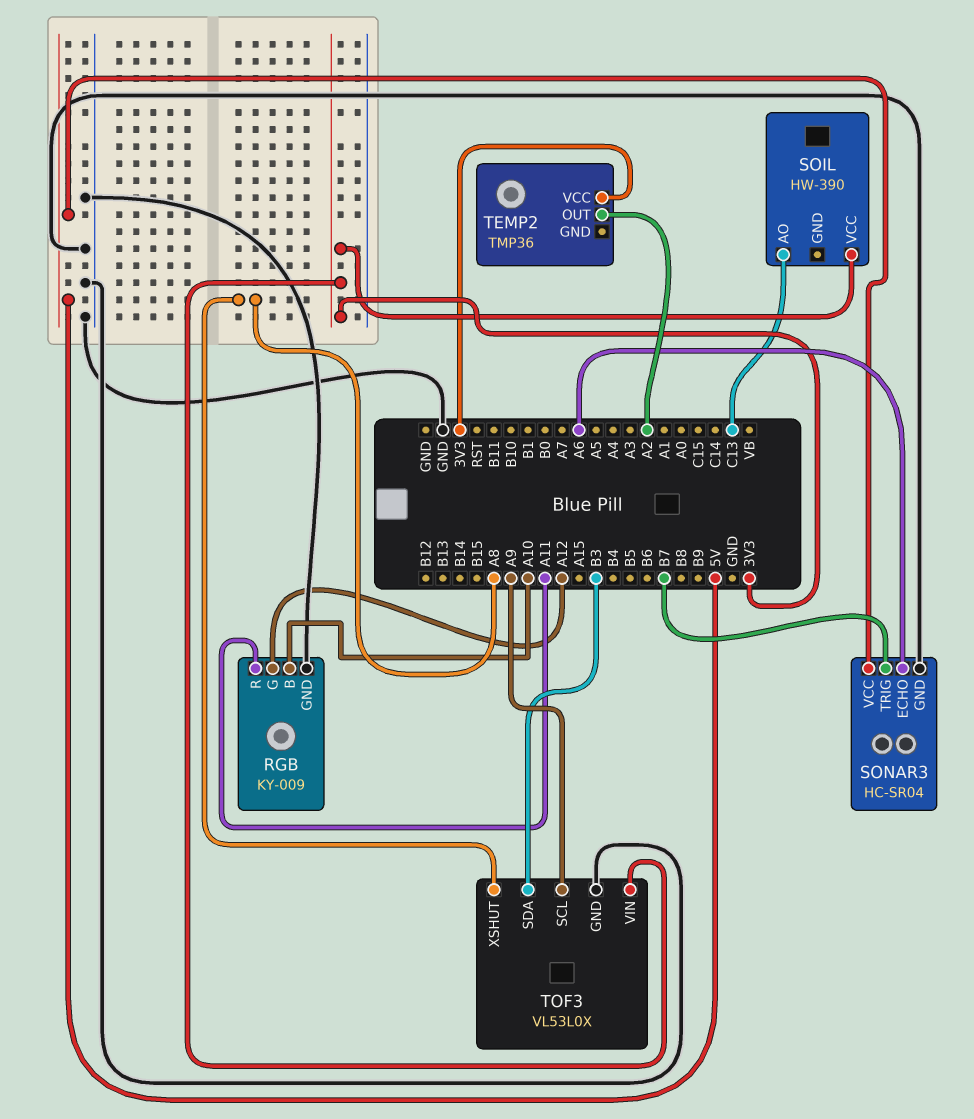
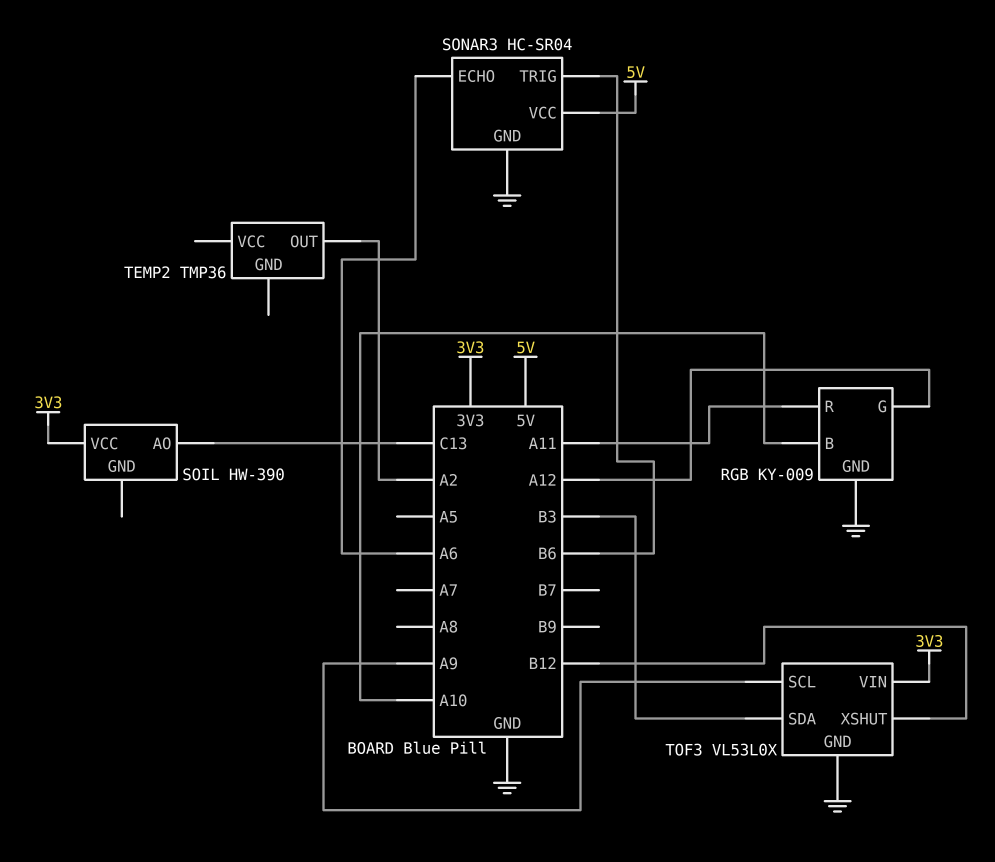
SONAR3 pin TRIG: B7 -> B6
TEMP2 pin VCC: 3V3 -> none
TOF3 pin XSHUT: A8 -> B12

